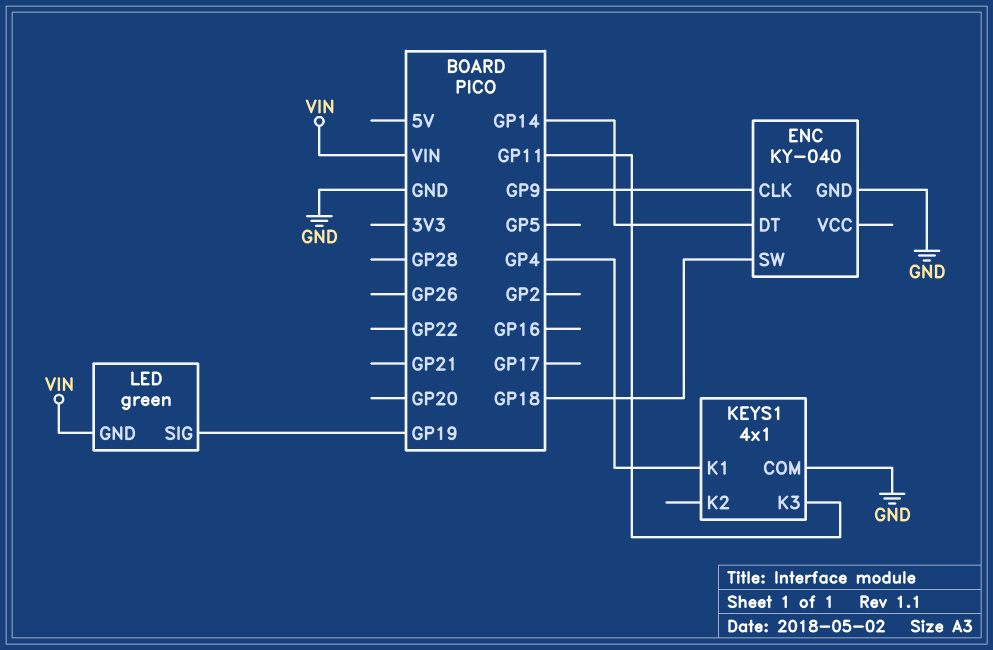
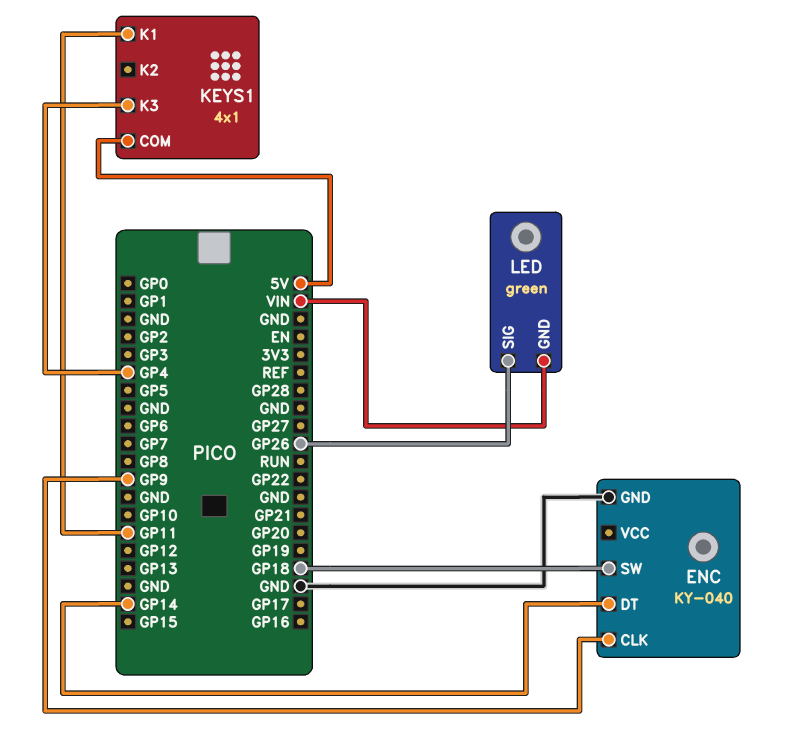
KEYS1 pin COM: GND -> 5V
KEYS1 pin K1: GP4 -> GP11
KEYS1 pin K3: GP11 -> GP4
LED pin SIG: GP19 -> GP26

